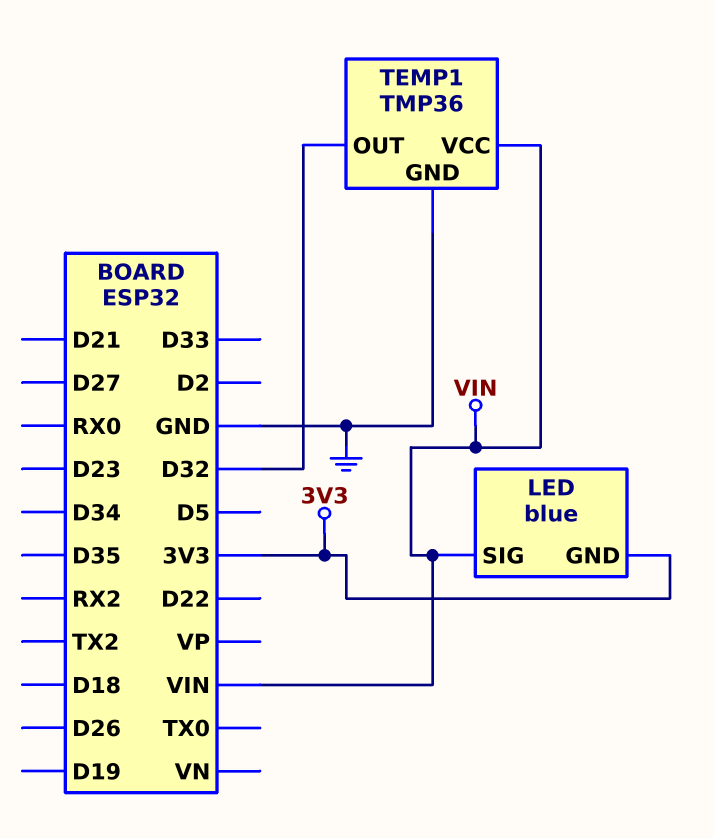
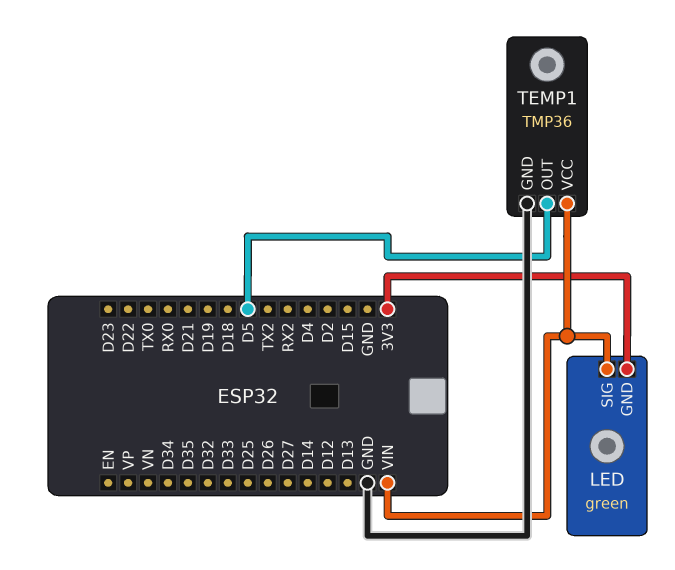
LED: blue -> green
TEMP1 pin OUT: D32 -> D5

